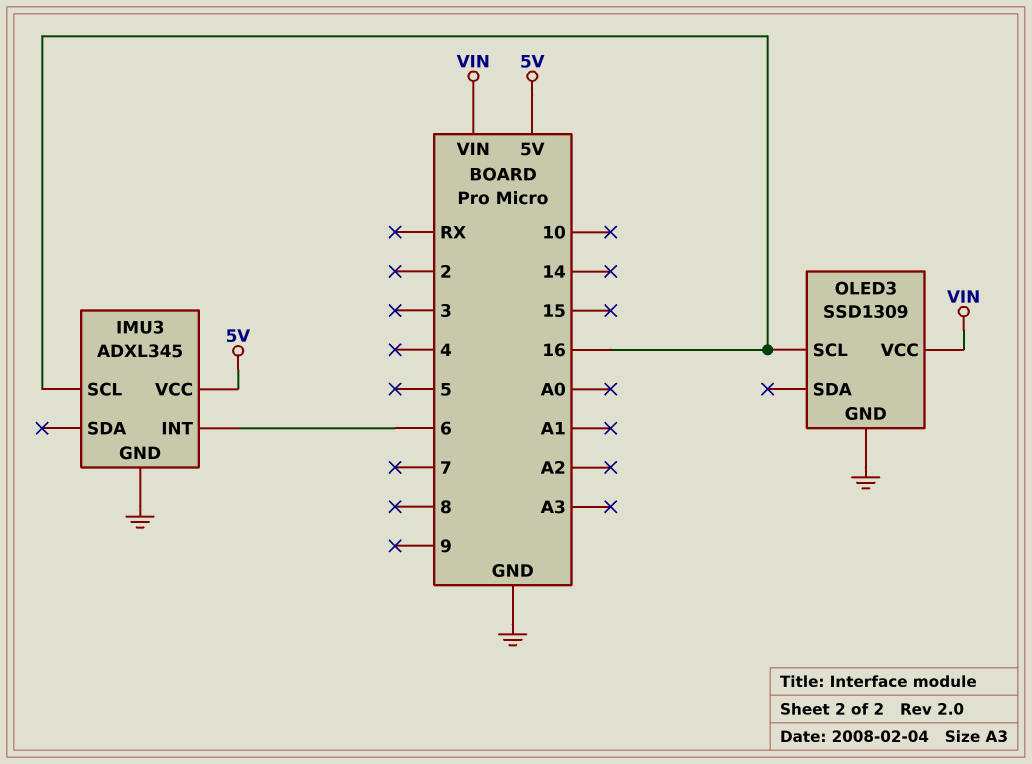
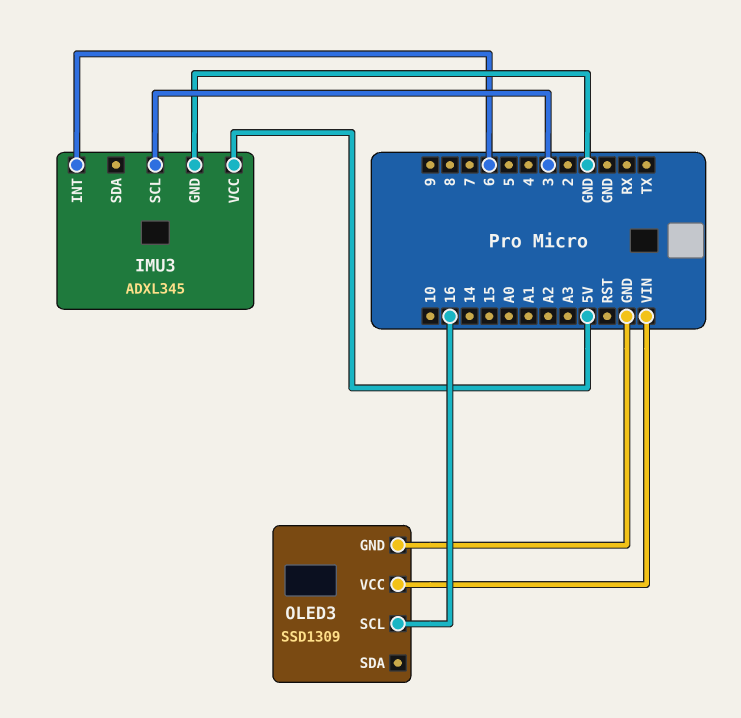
IMU3 pin SCL: 16 -> 3

